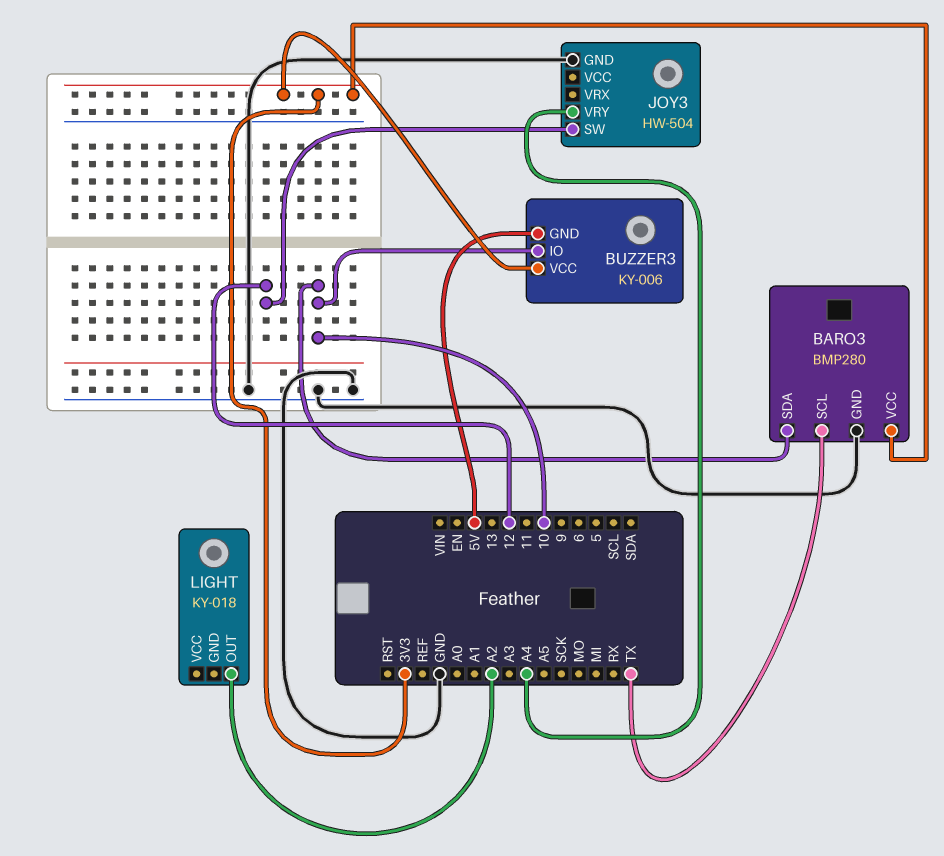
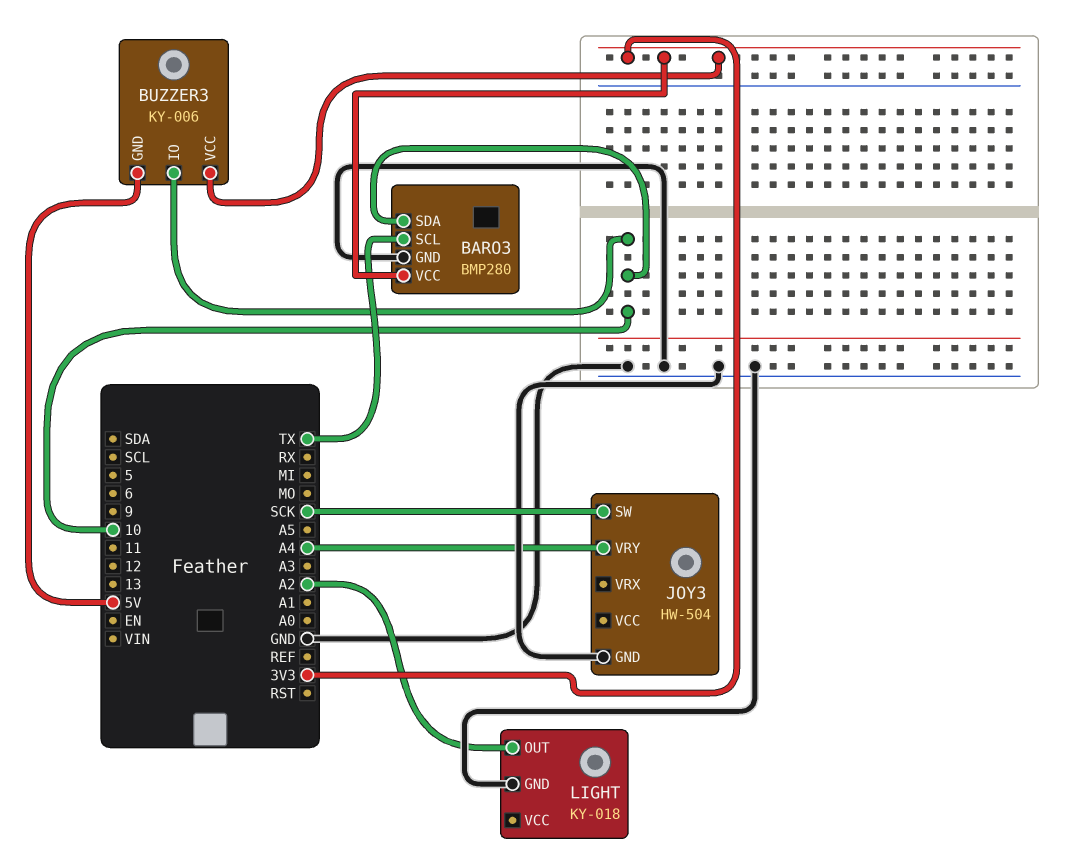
JOY3 pin SW: 12 -> SCK
LIGHT pin GND: none -> GND

